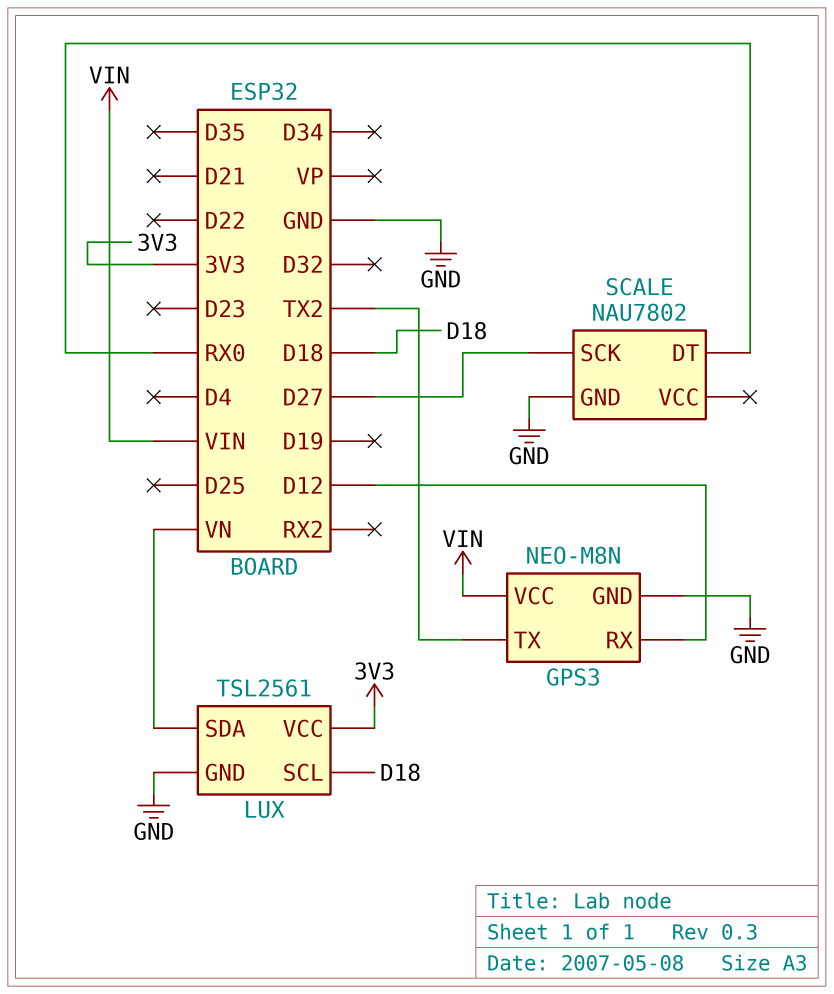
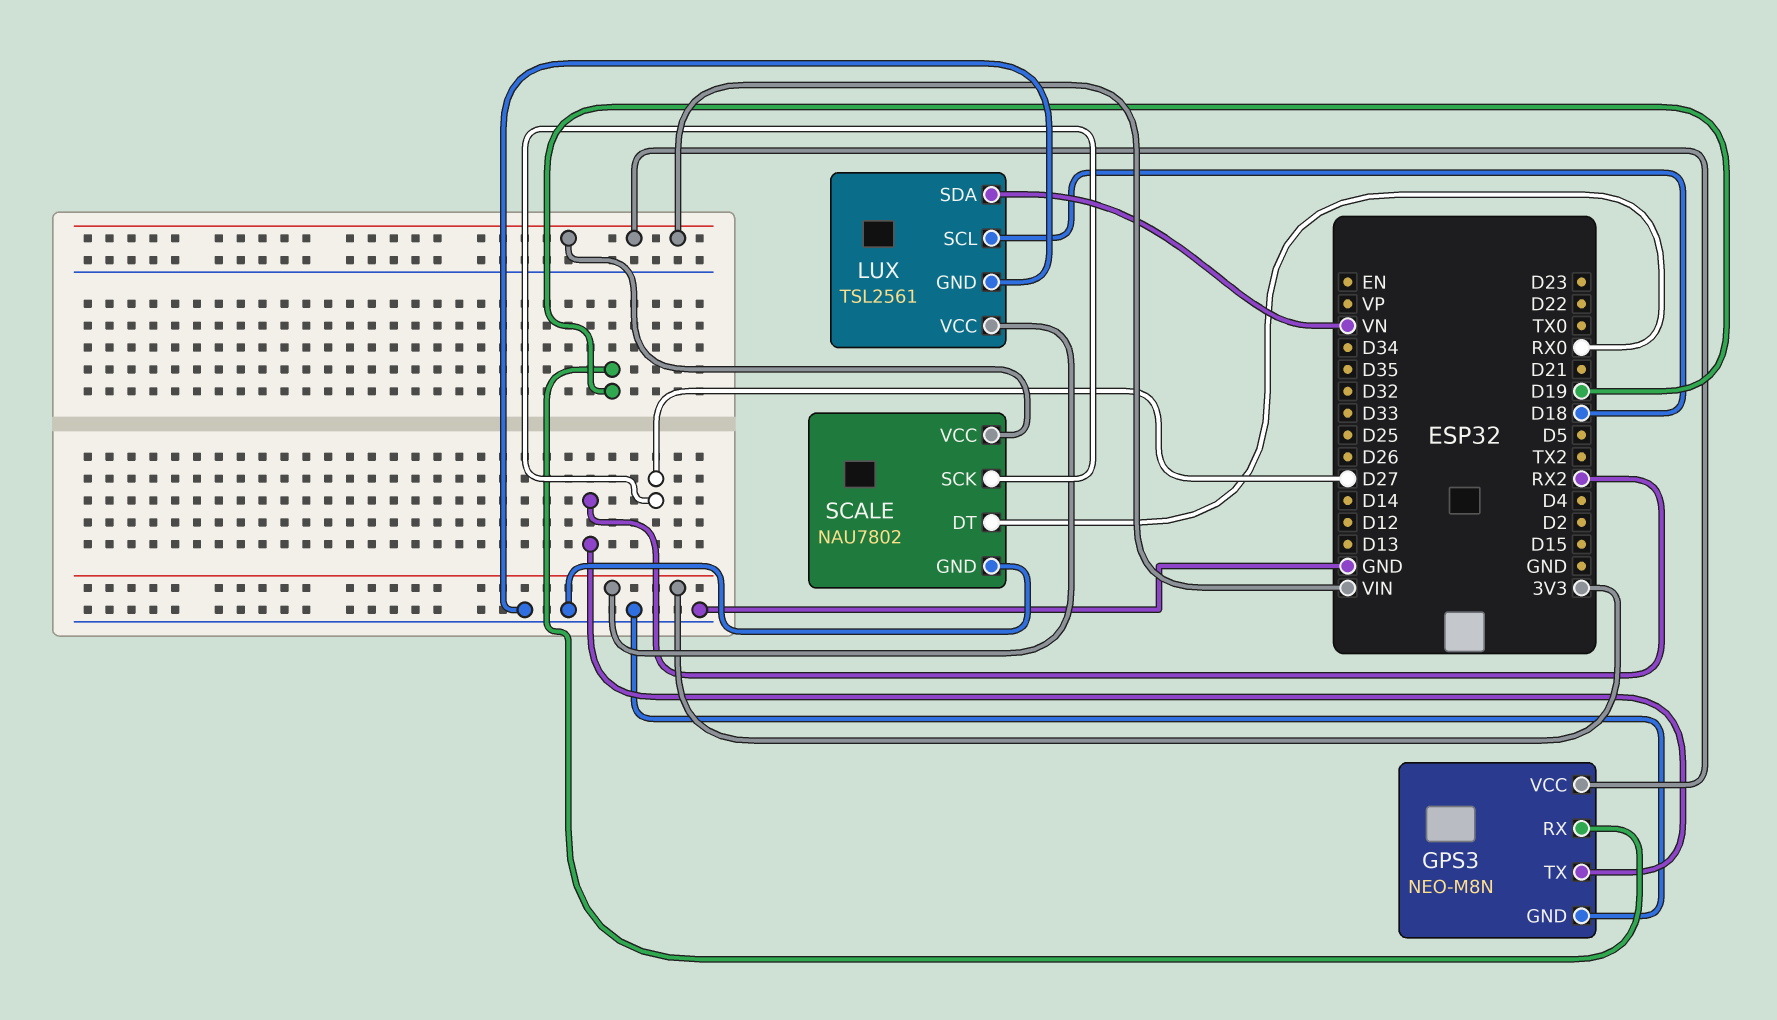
GPS3 pin RX: D12 -> D19
GPS3 pin TX: TX2 -> RX2
SCALE pin VCC: none -> VIN

